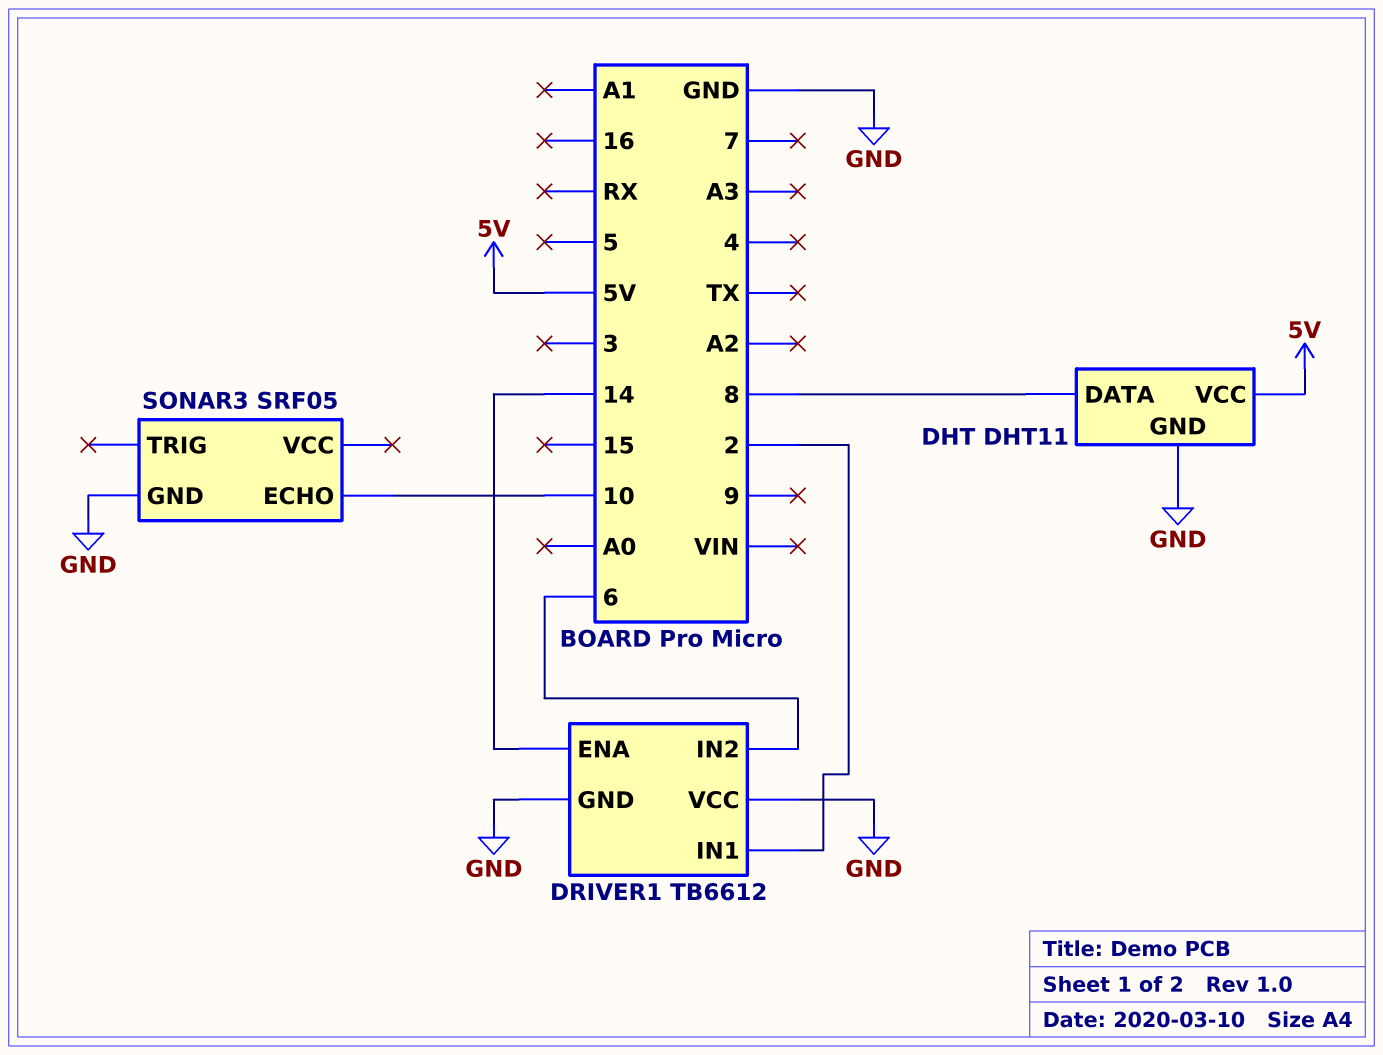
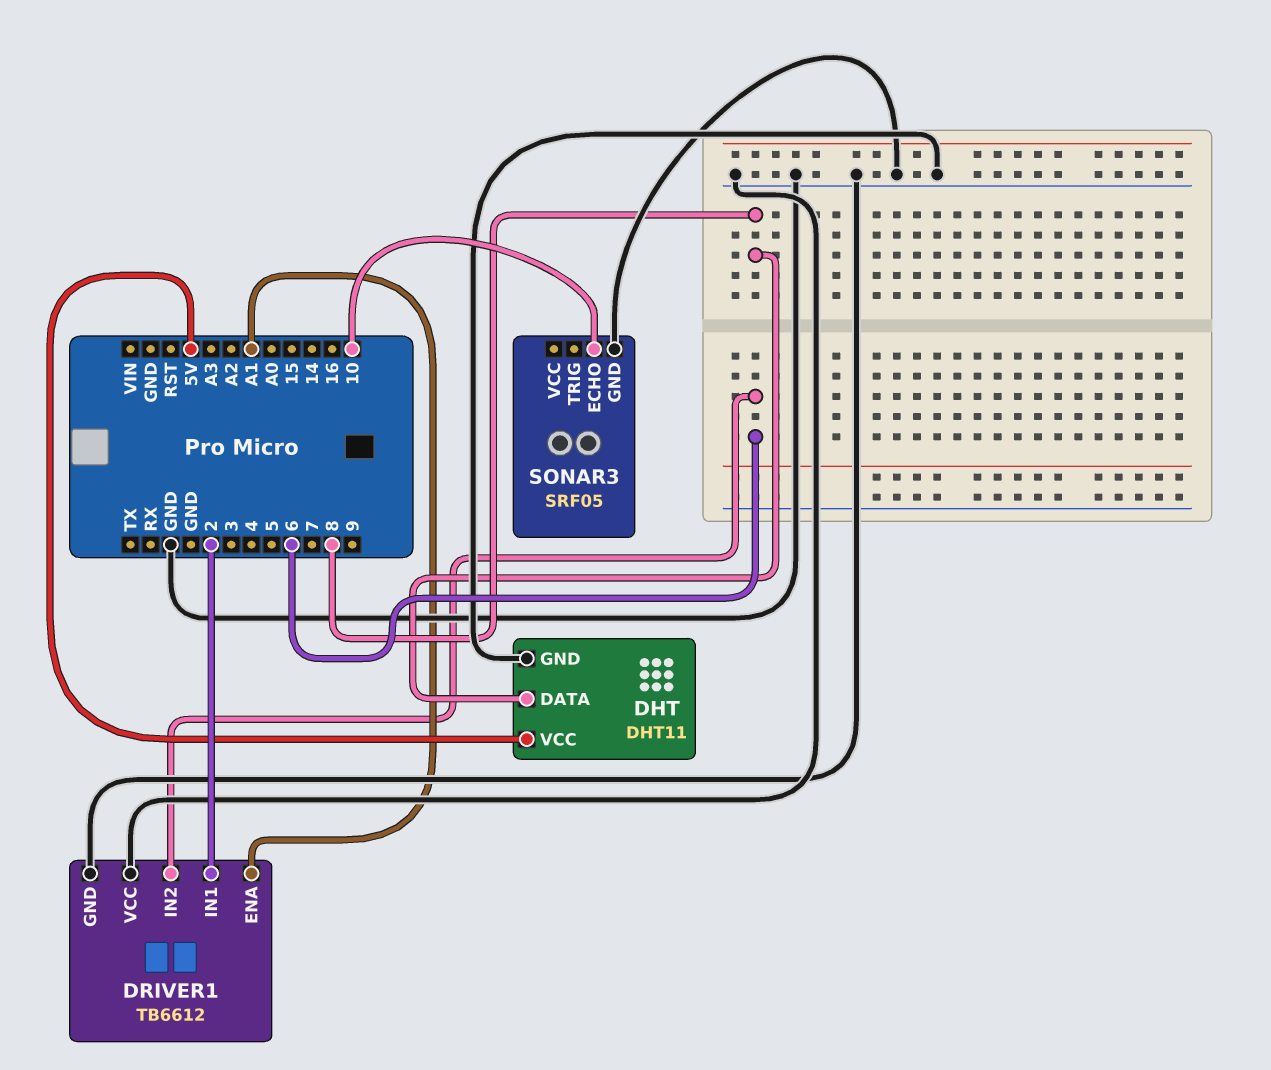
DRIVER1 pin ENA: 14 -> A1

